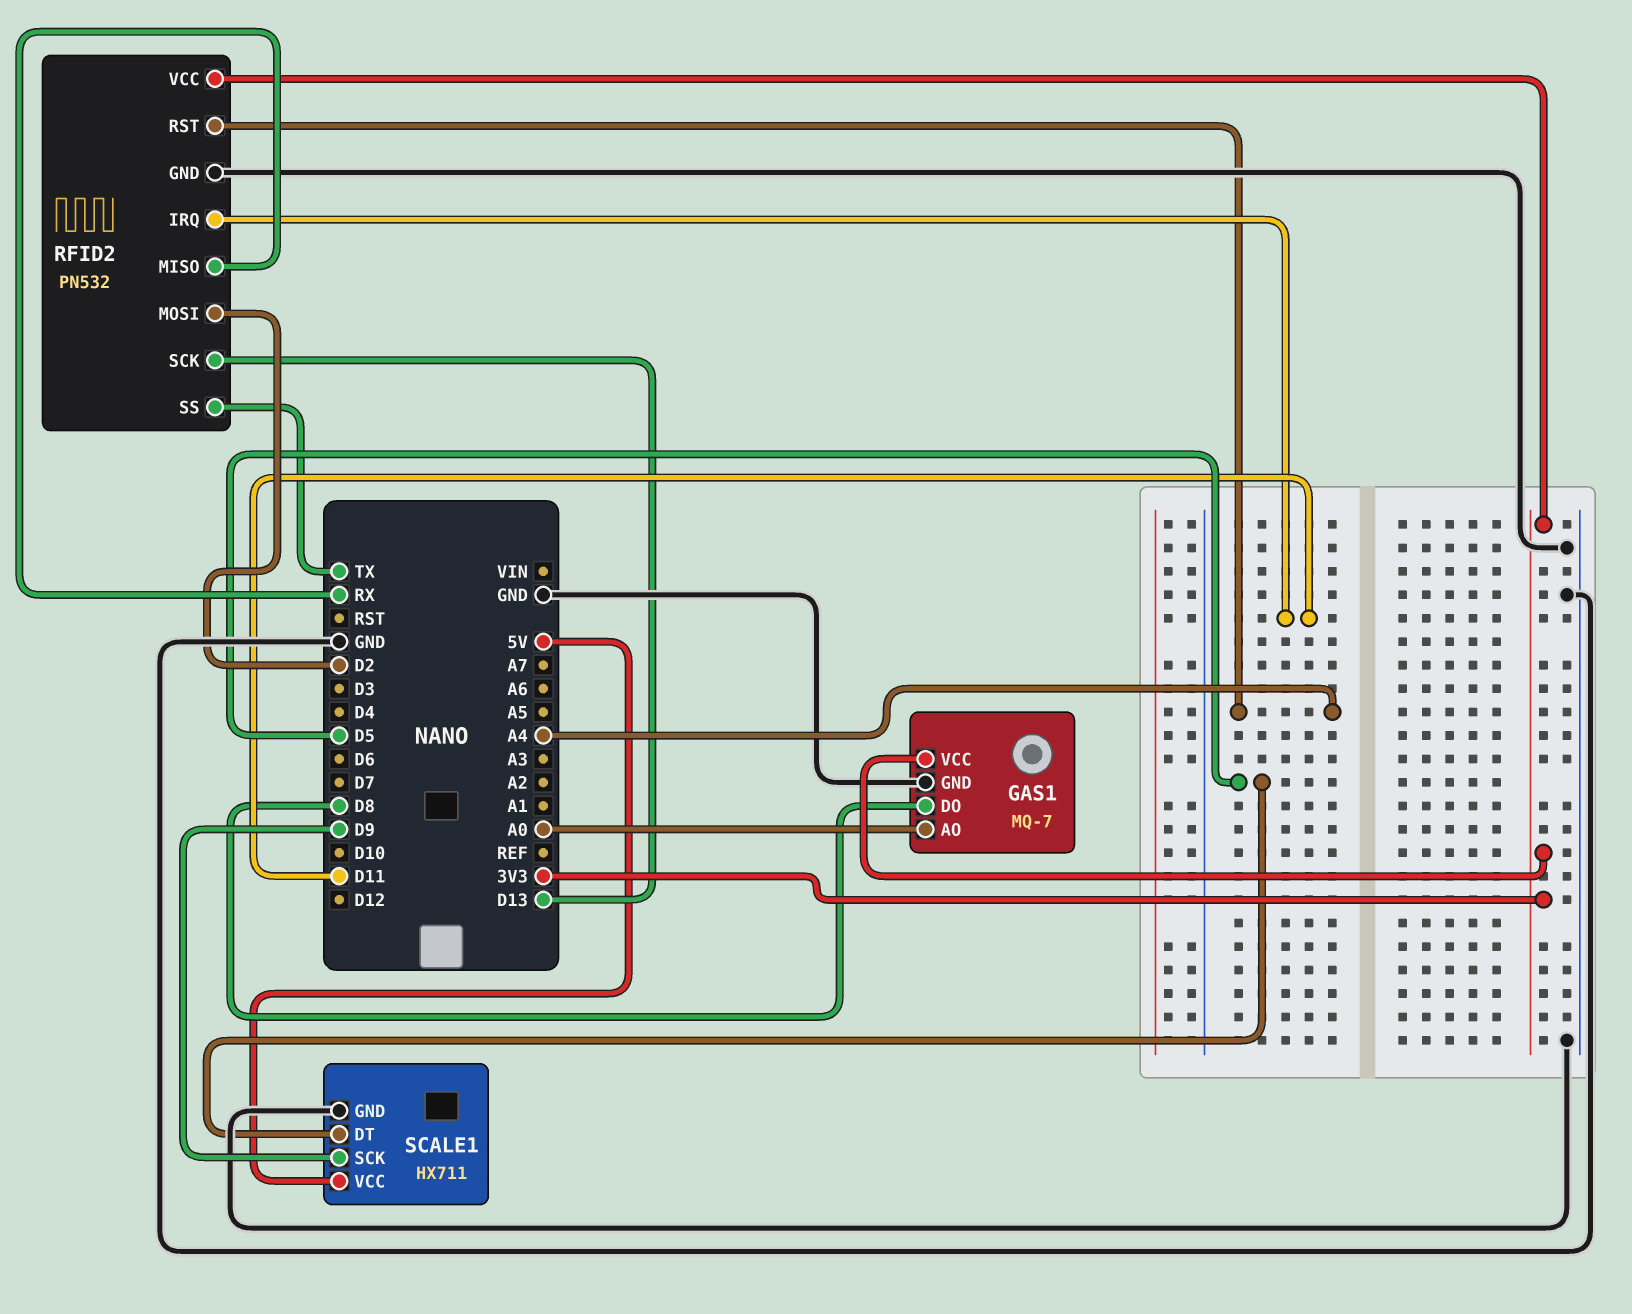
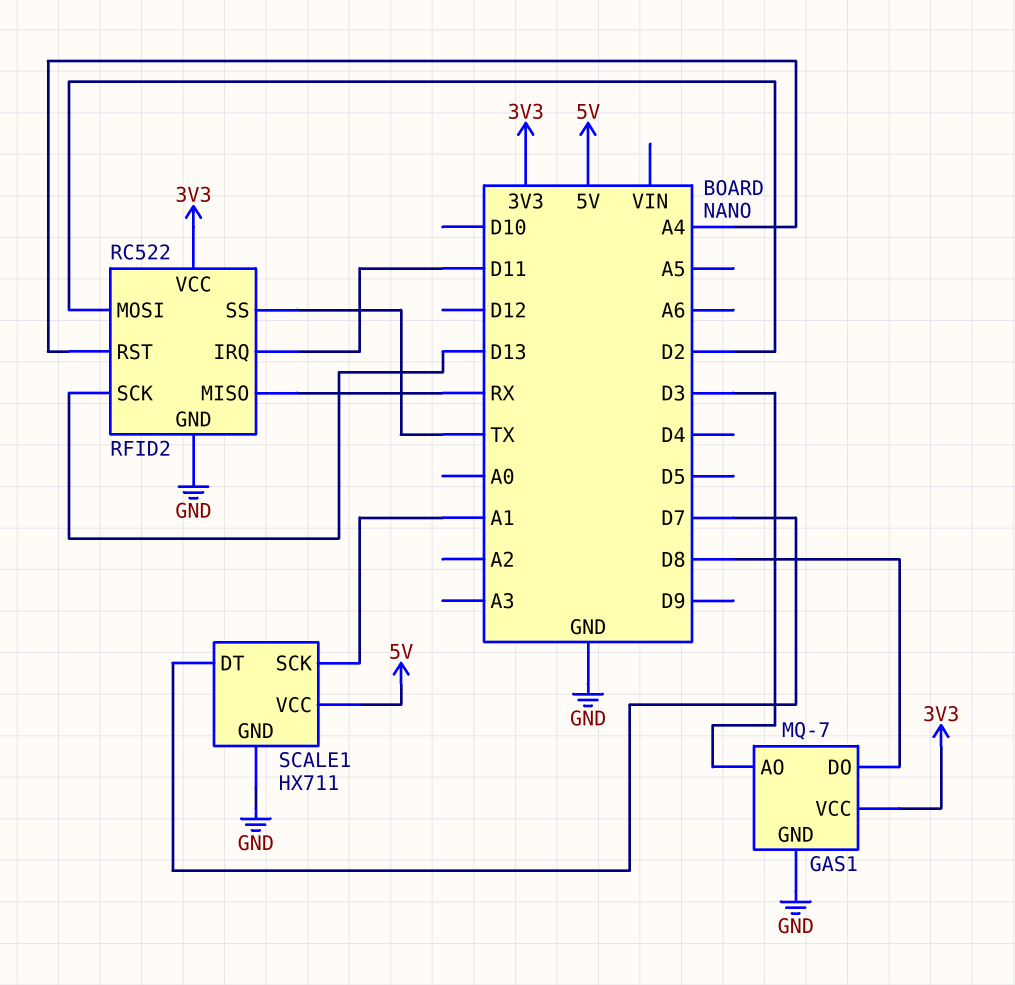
GAS1 pin AO: A0 -> D3
RFID2: PN532 -> RC522
SCALE1 pin DT: D5 -> D7
SCALE1 pin SCK: D9 -> A1

